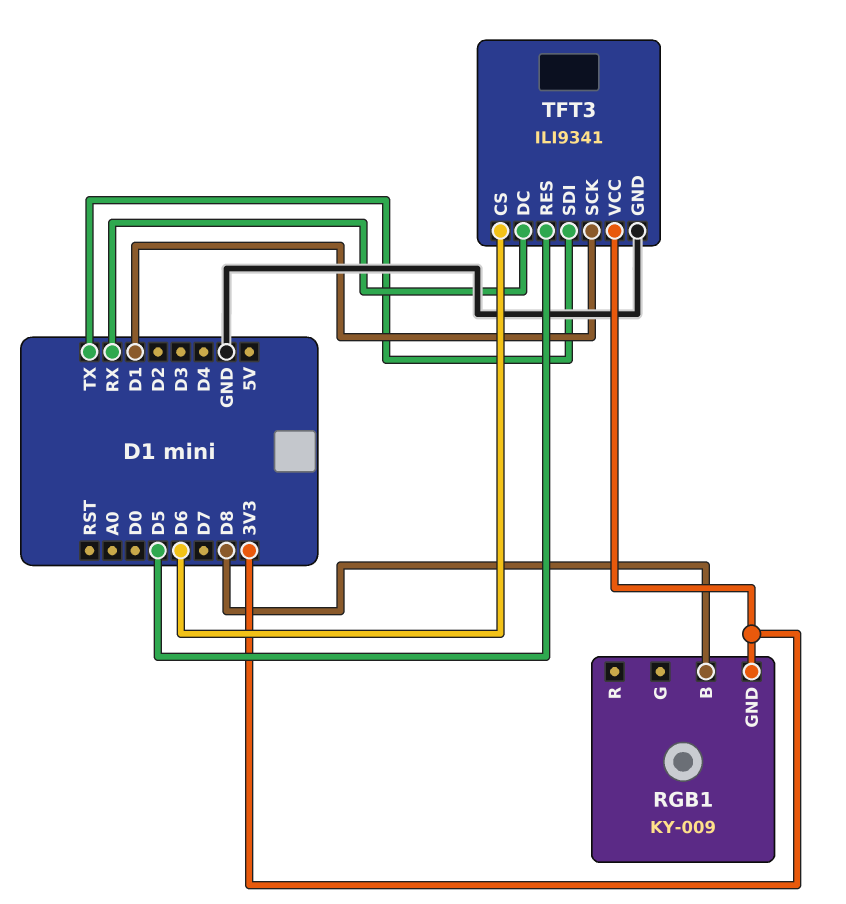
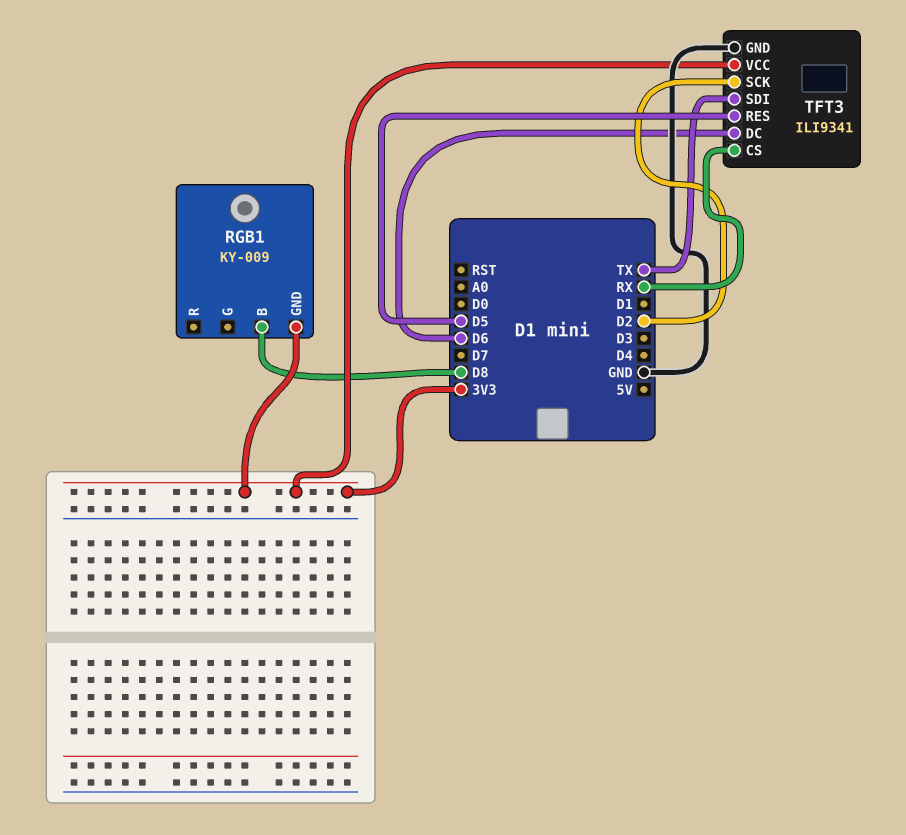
TFT3 pin CS: D6 -> RX
TFT3 pin DC: RX -> D6
TFT3 pin SCK: D1 -> D2

